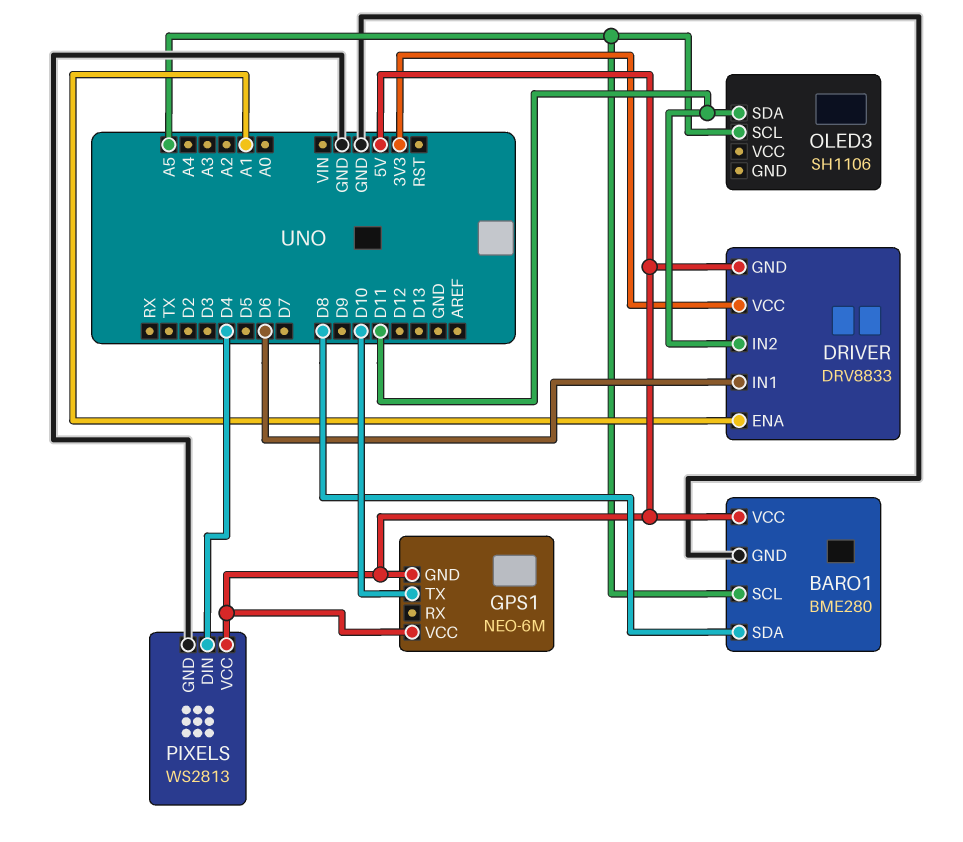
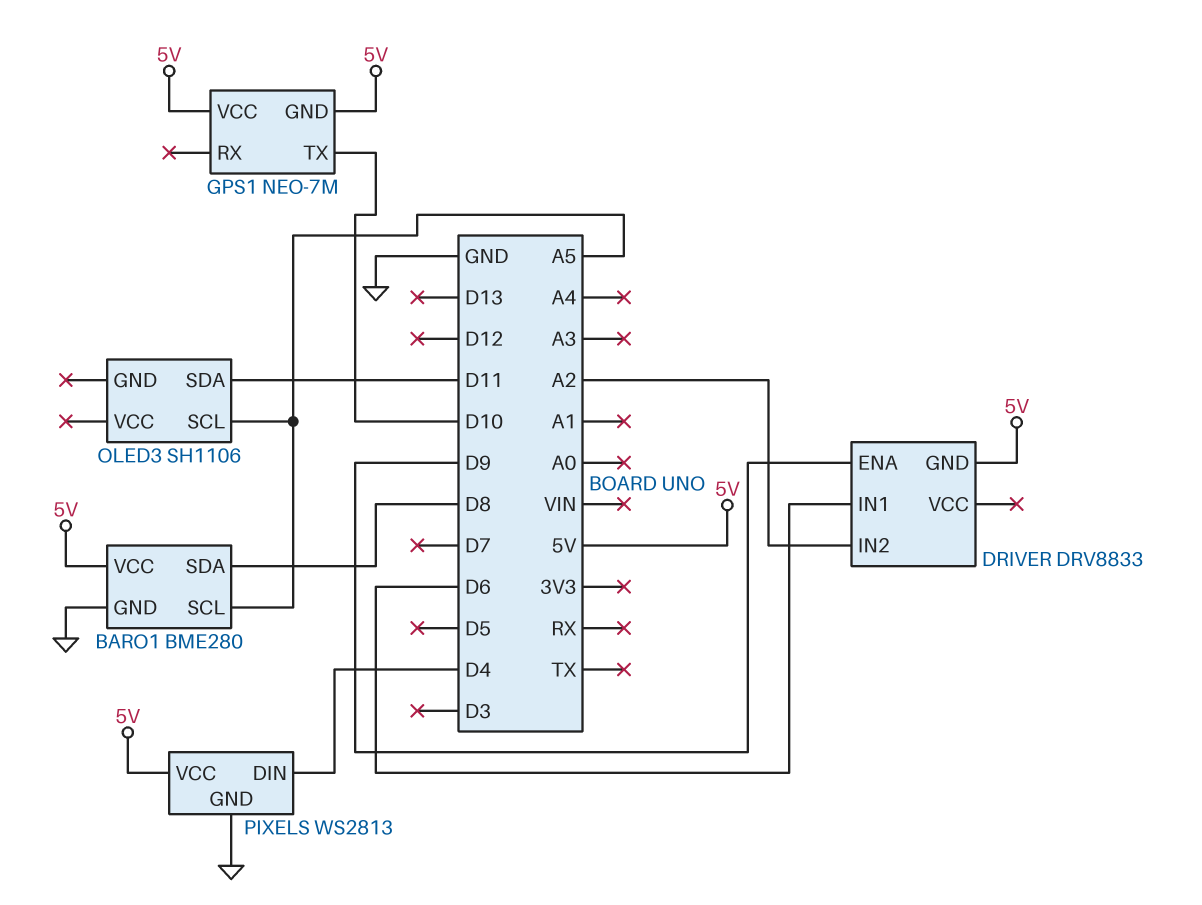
DRIVER pin ENA: A1 -> D9
DRIVER pin IN2: D11 -> A2
DRIVER pin VCC: 3V3 -> none
GPS1: NEO-6M -> NEO-7M

